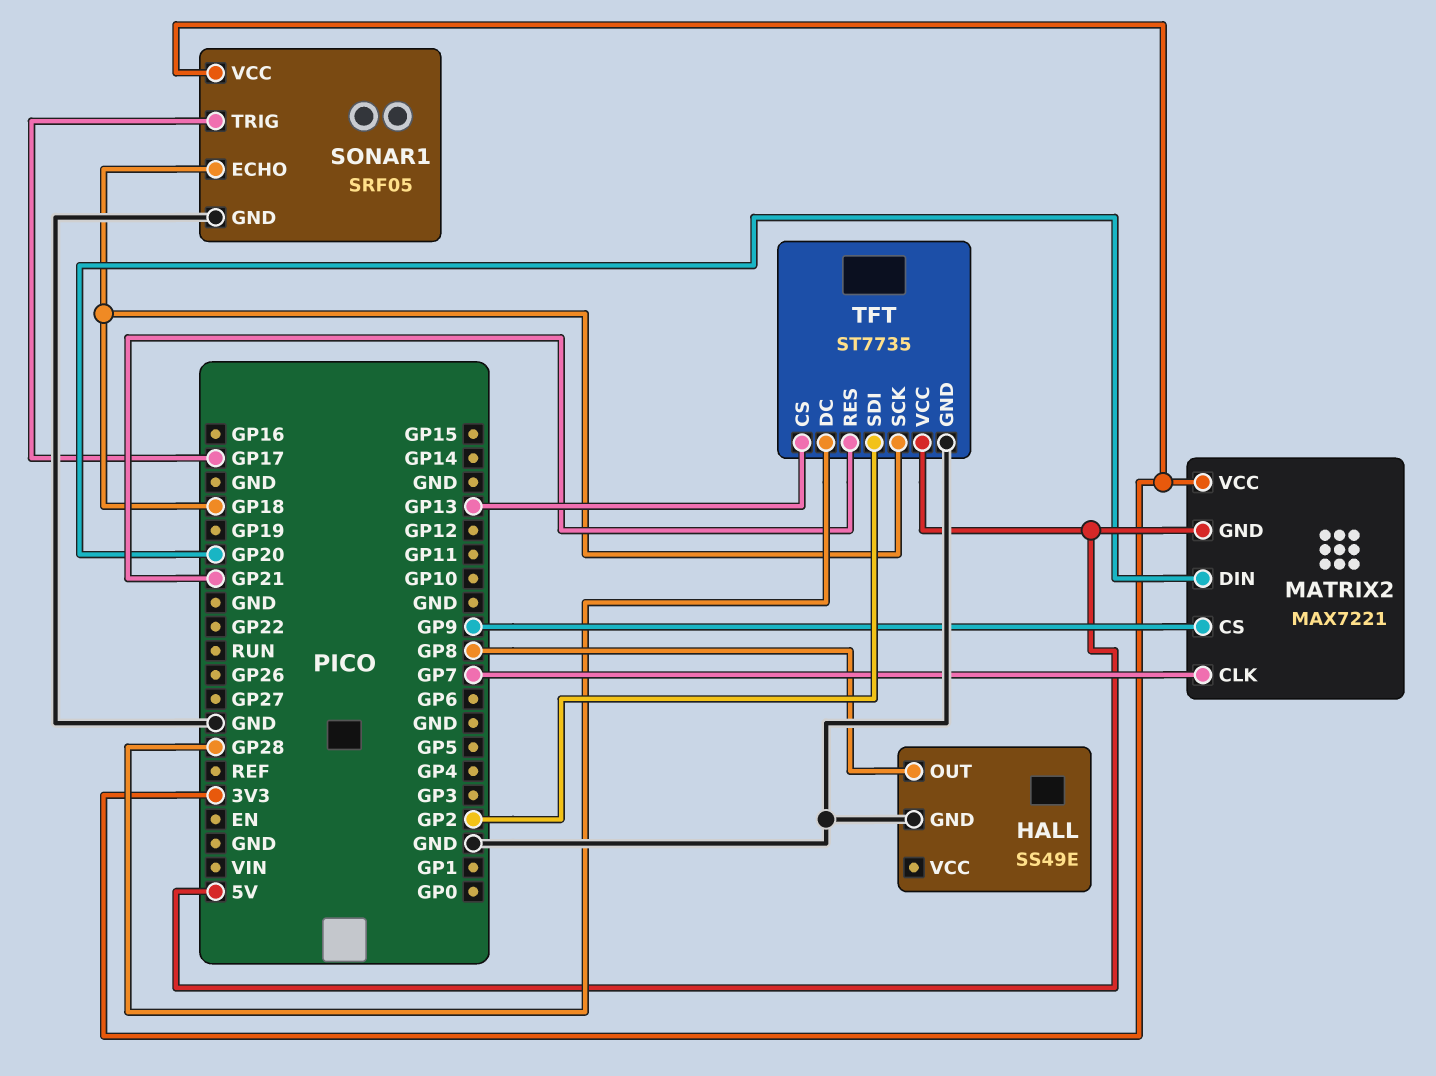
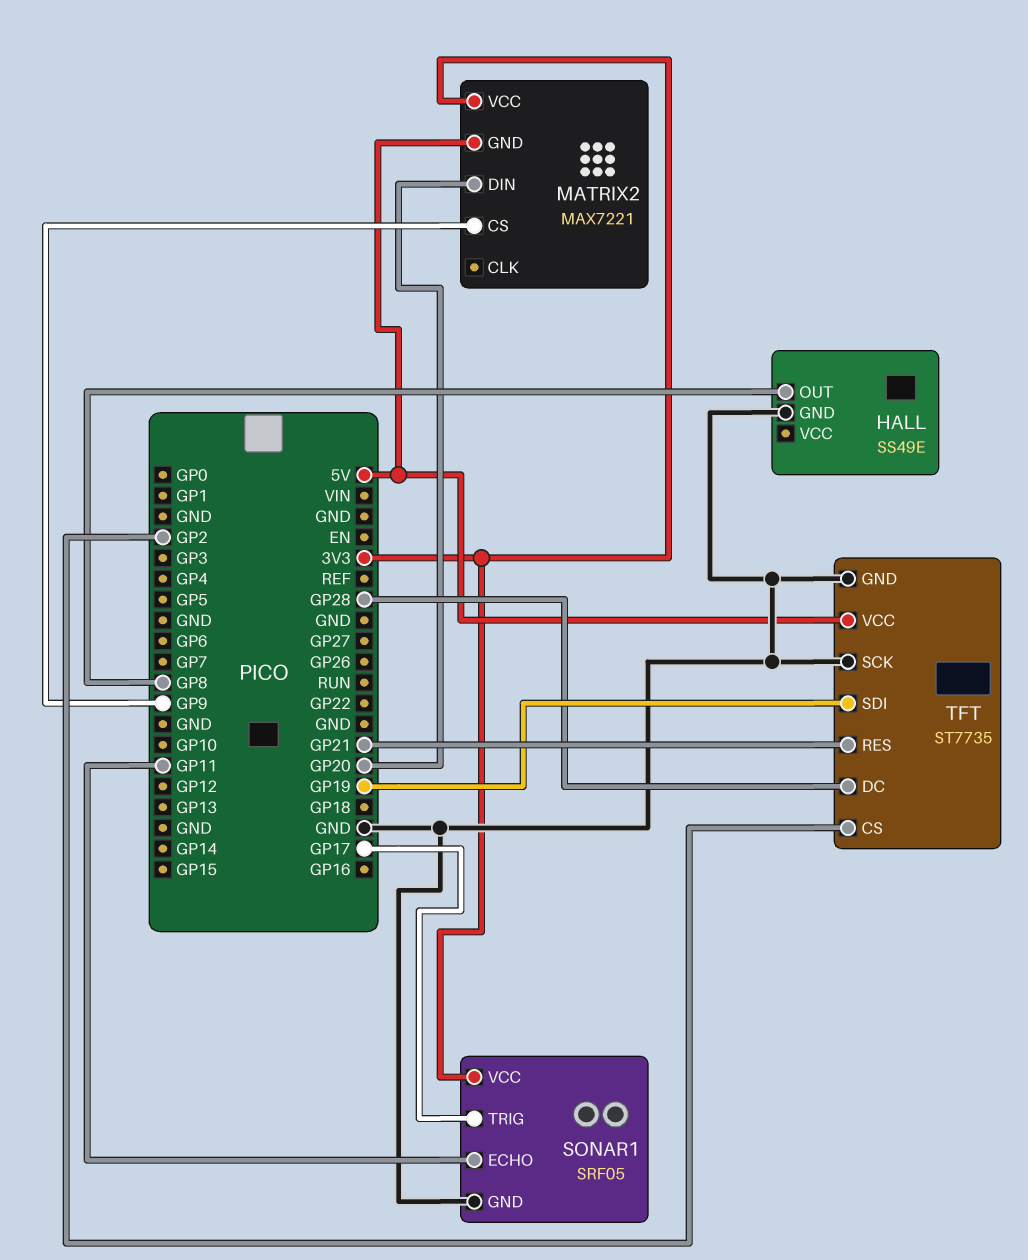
MATRIX2 pin CLK: GP7 -> none
SONAR1 pin ECHO: GP18 -> GP11
TFT pin CS: GP13 -> GP2
TFT pin SCK: GP18 -> GND
TFT pin SDI: GP2 -> GP19

